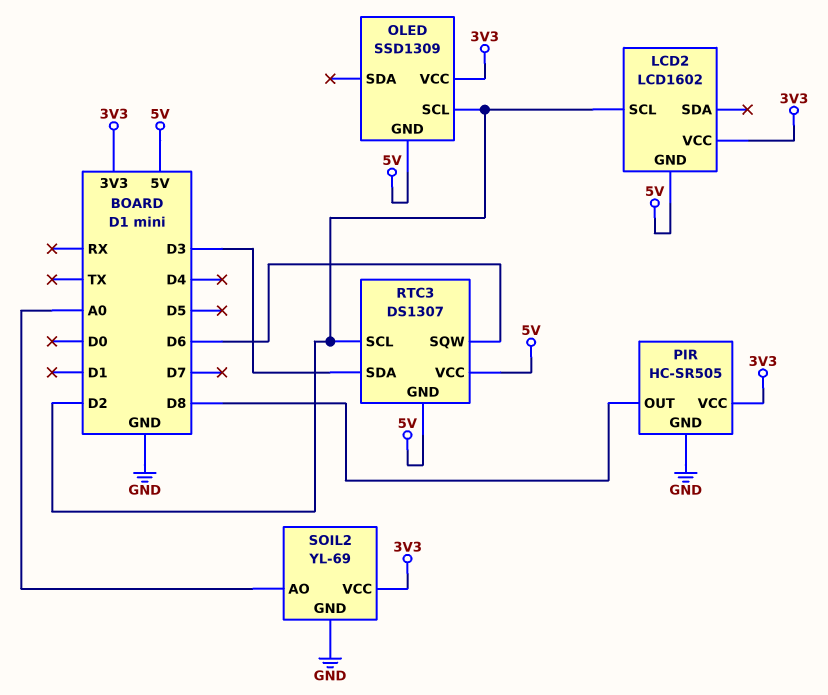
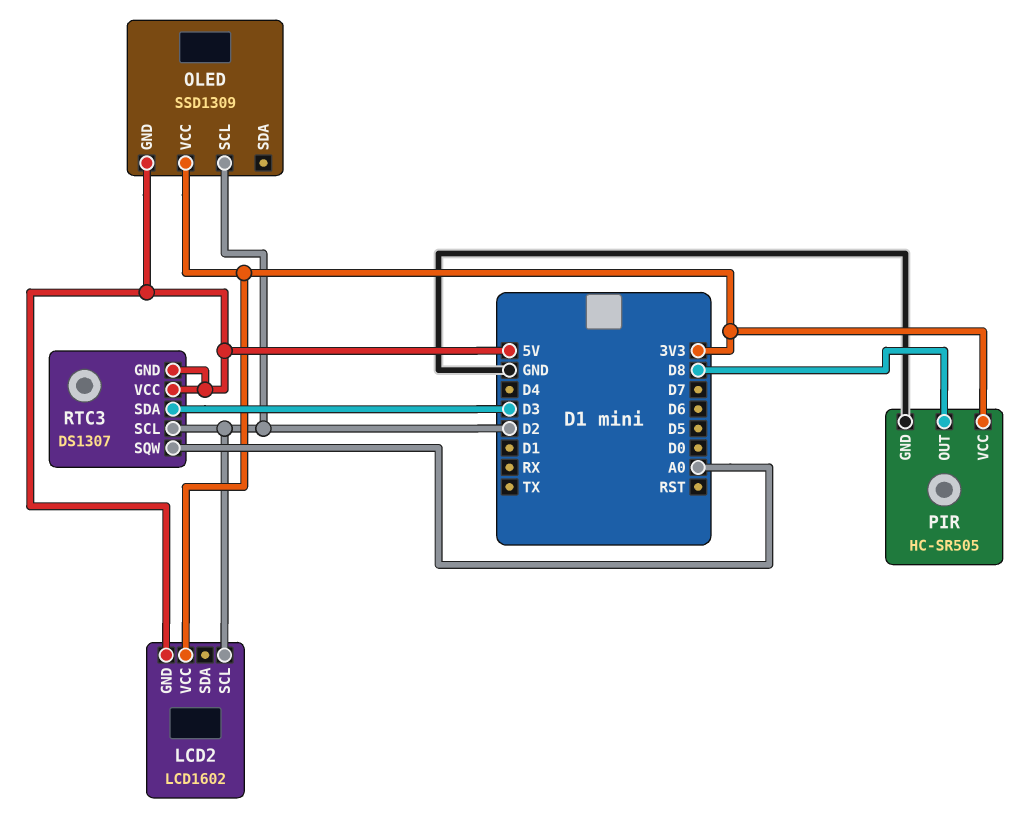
RTC3 pin SQW: D6 -> A0
SOIL2: YL-69 -> none
SOIL2 pin AO: A0 -> none
SOIL2 pin GND: GND -> none
SOIL2 pin VCC: 3V3 -> none

